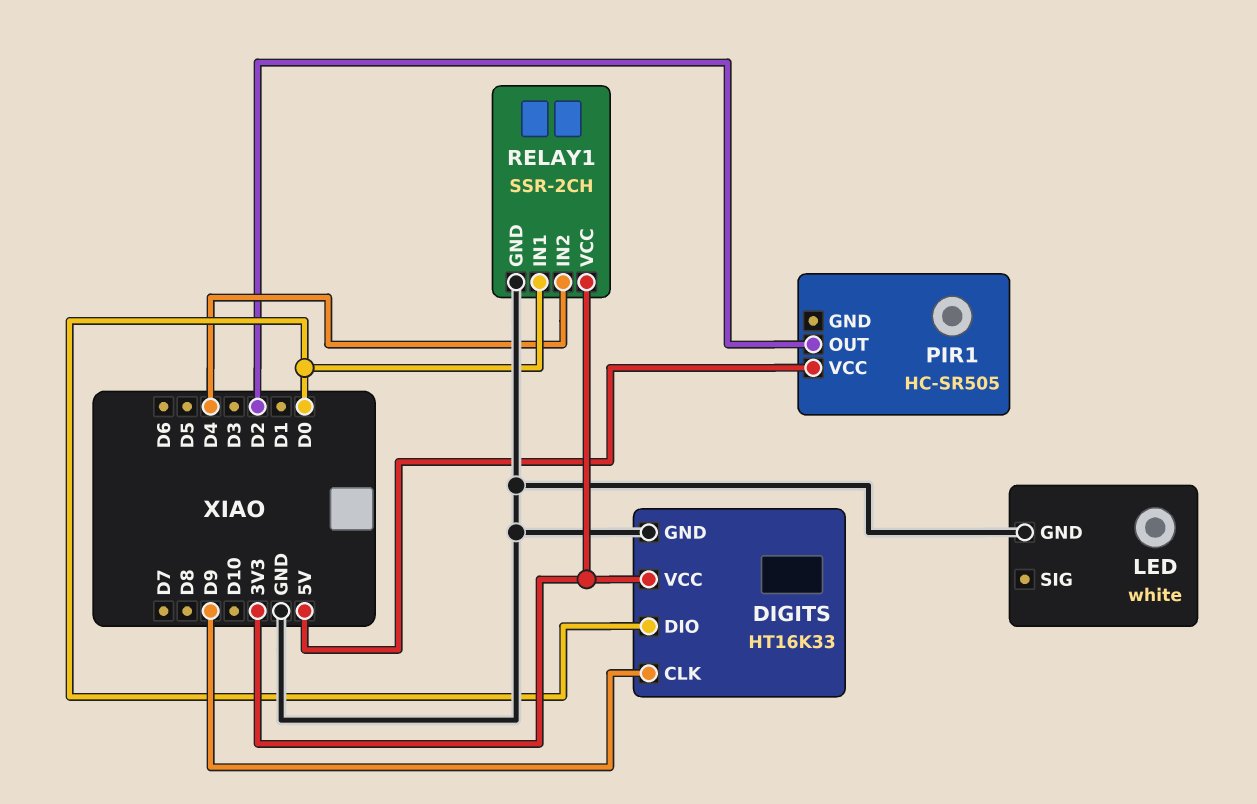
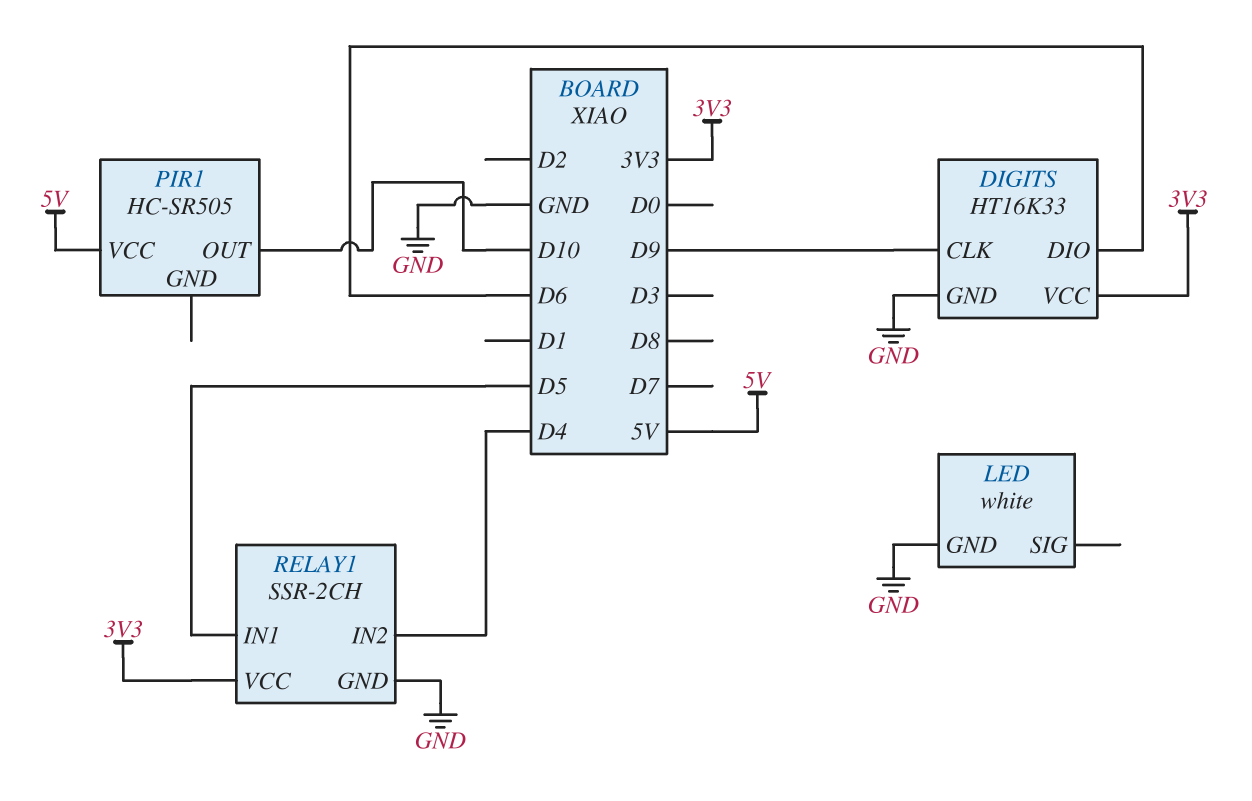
DIGITS pin DIO: D0 -> D6
PIR1 pin OUT: D2 -> D10
RELAY1 pin IN1: D0 -> D5

